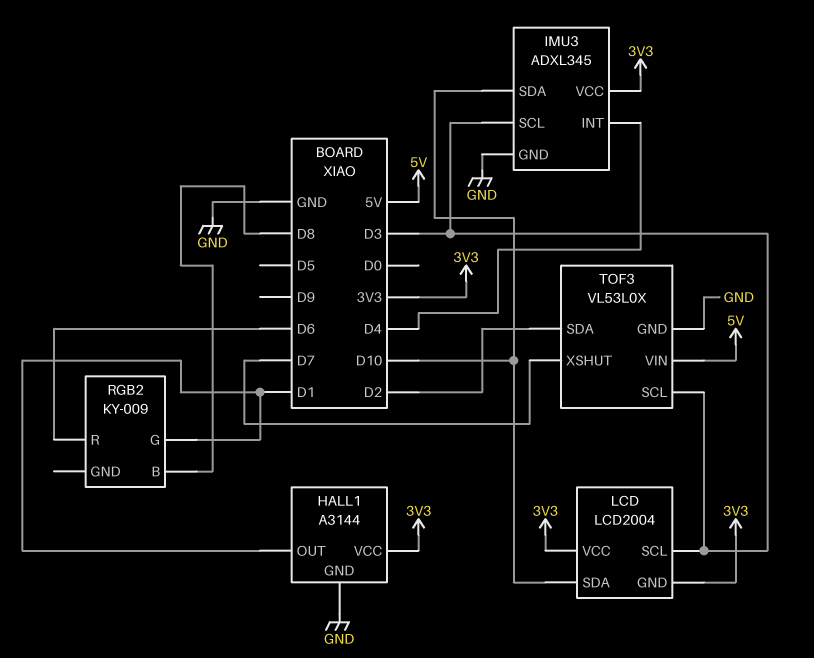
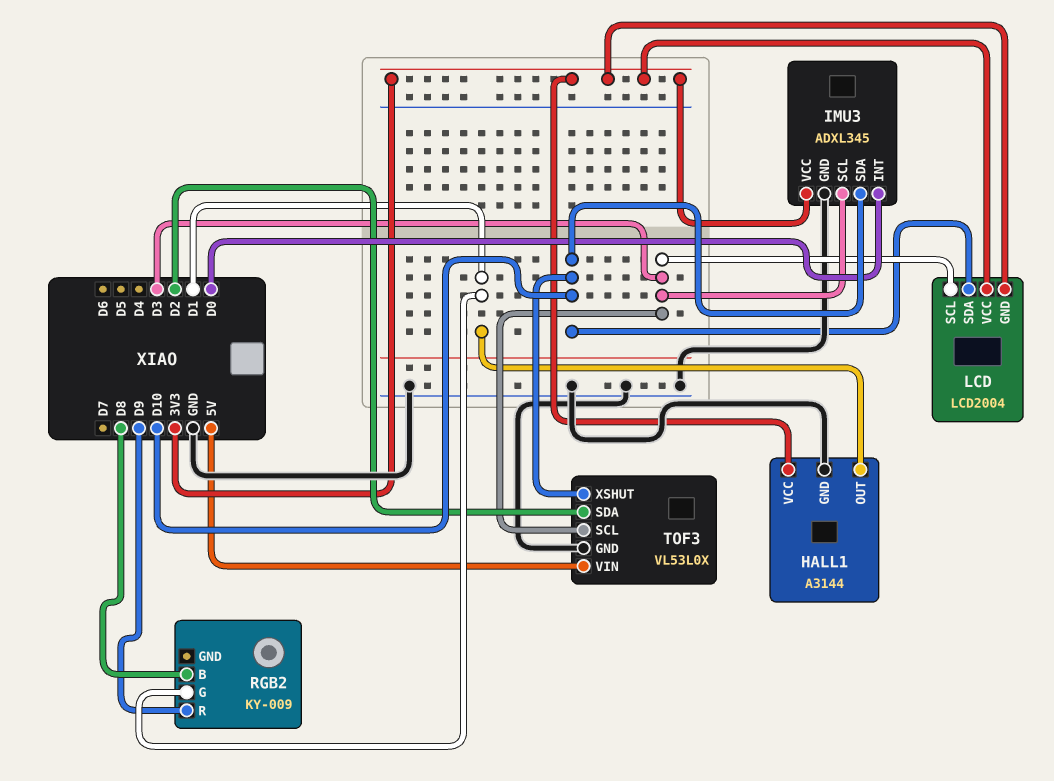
IMU3 pin INT: D4 -> D0
RGB2 pin R: D6 -> D9
TOF3 pin XSHUT: D7 -> D10

